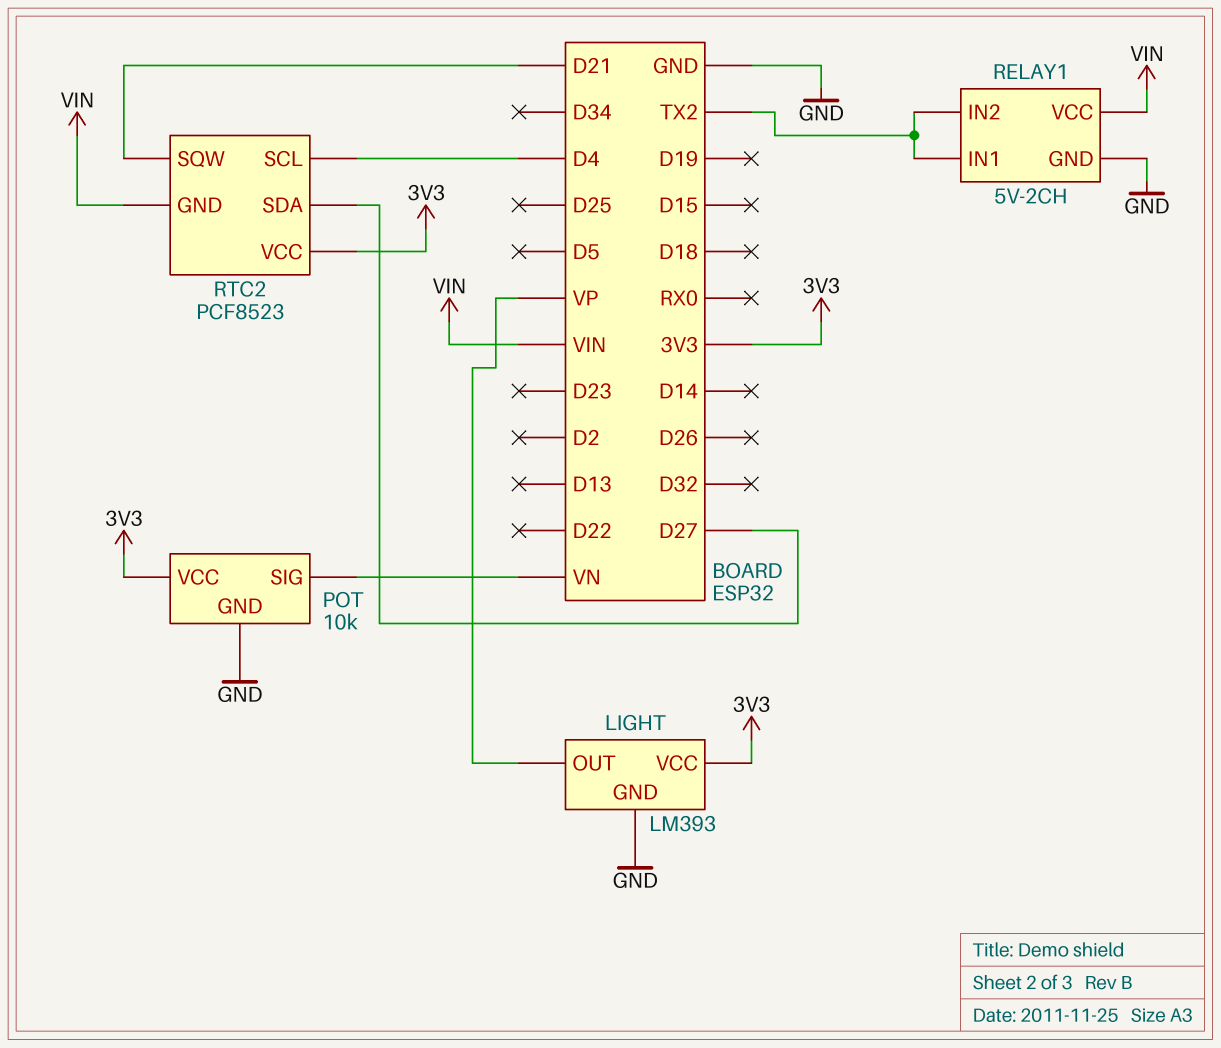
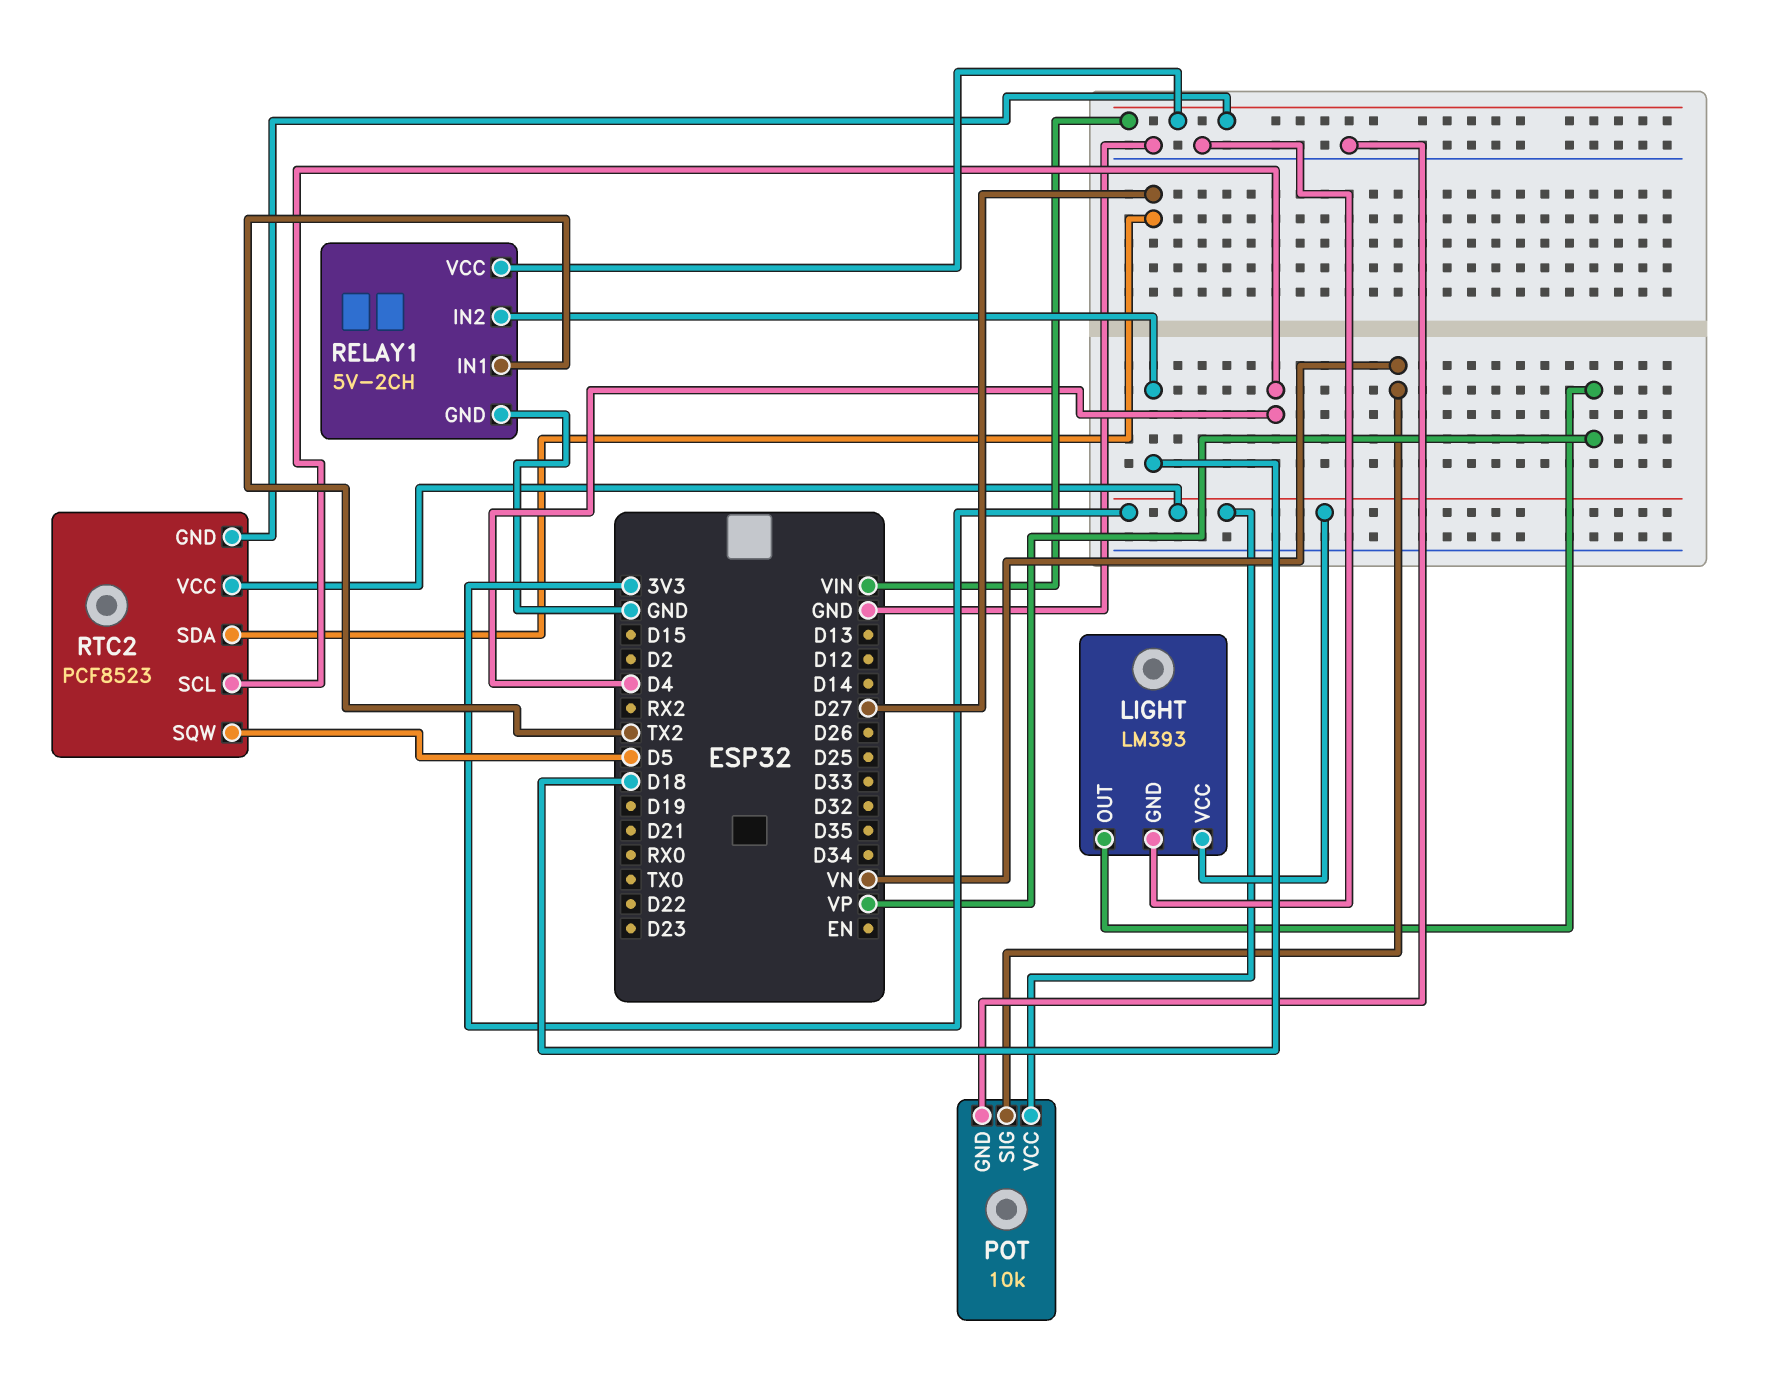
RELAY1 pin IN2: TX2 -> D18
RTC2 pin SQW: D21 -> D5

